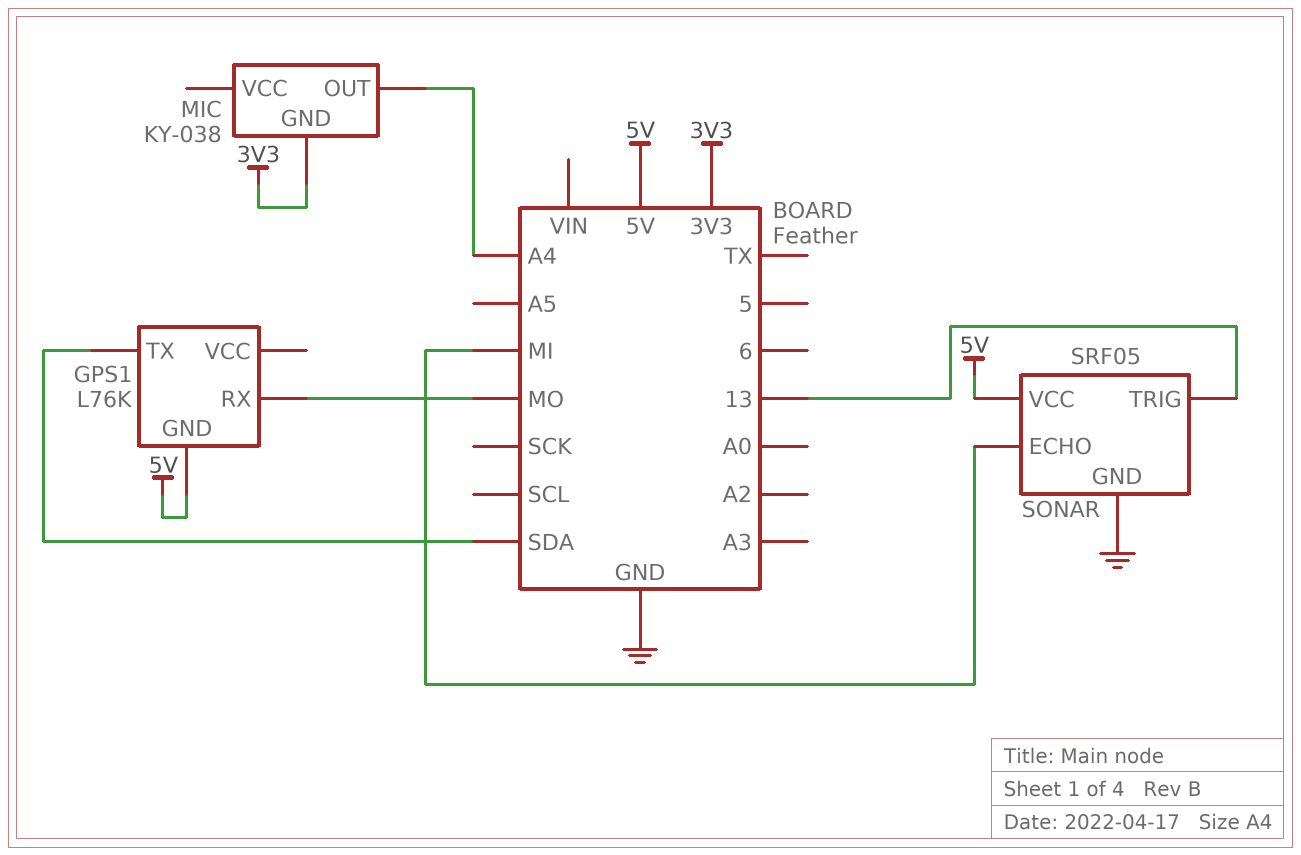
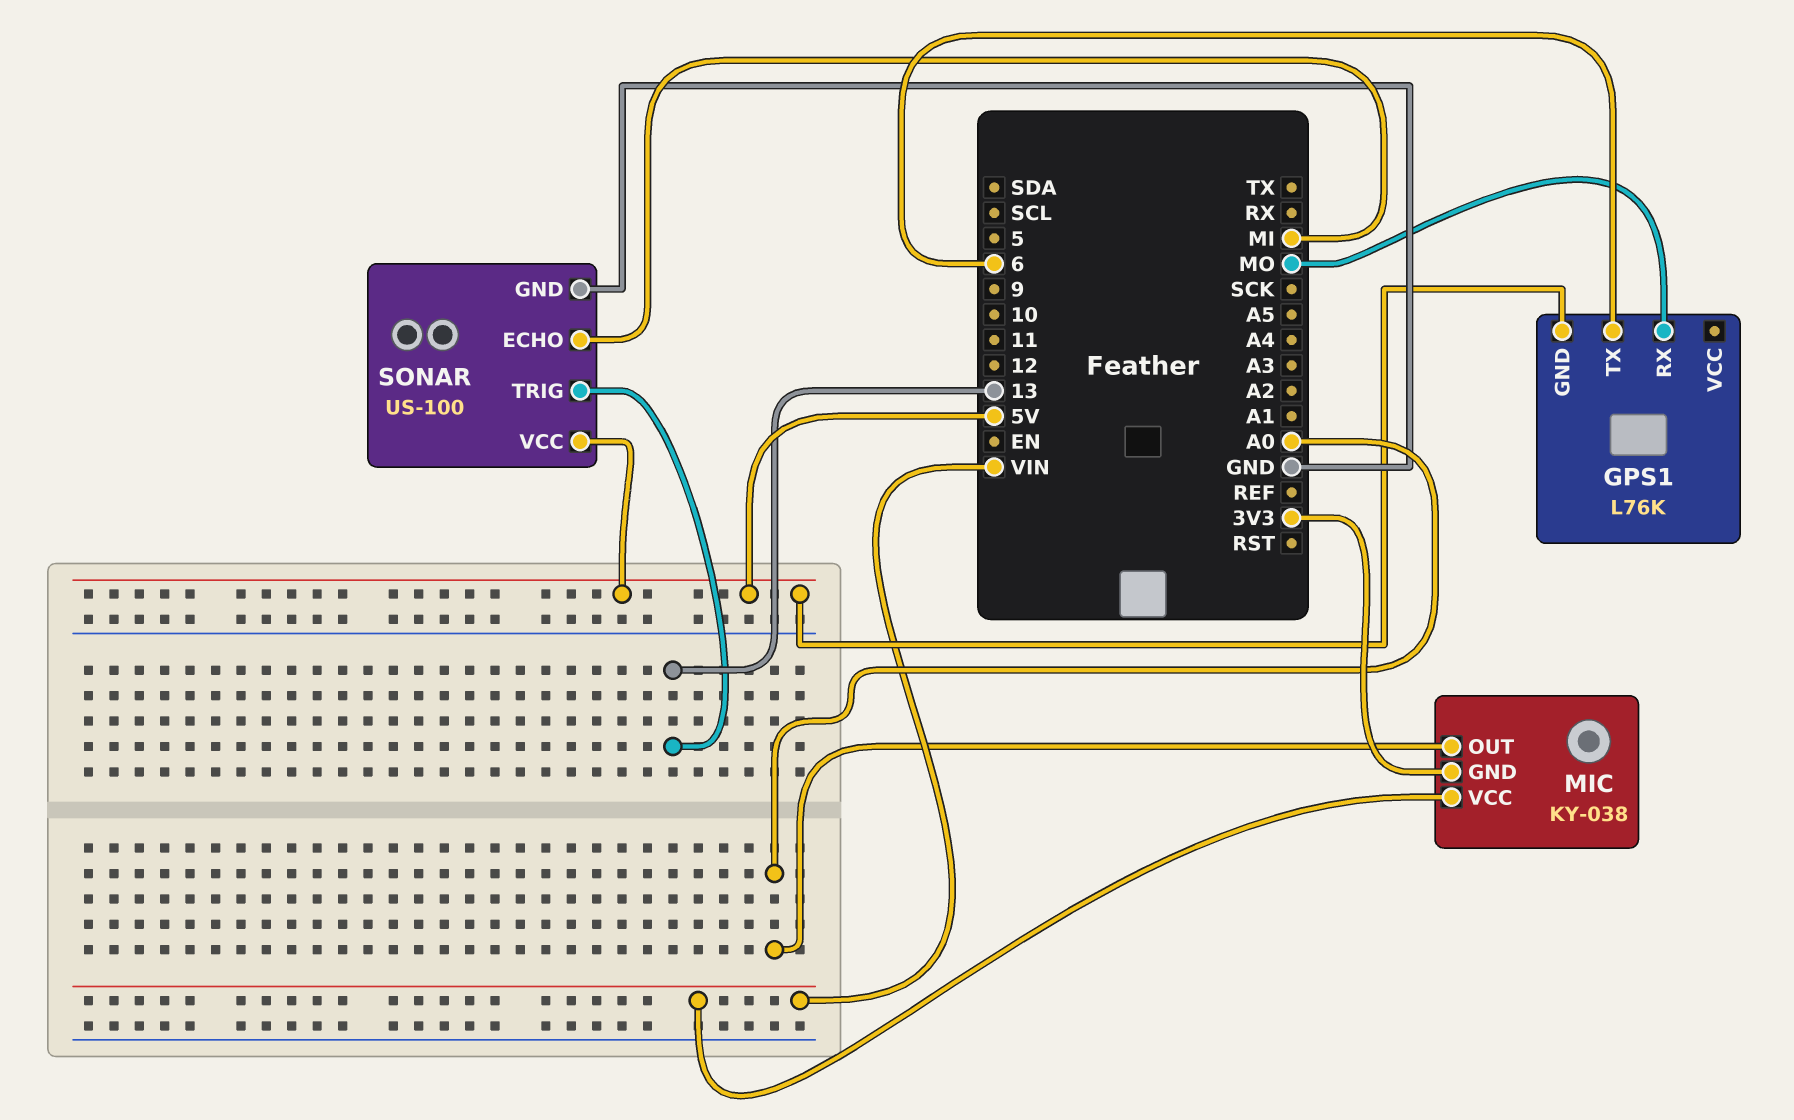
GPS1 pin TX: SDA -> 6
MIC pin OUT: A4 -> A0
MIC pin VCC: none -> VIN
SONAR: SRF05 -> US-100

